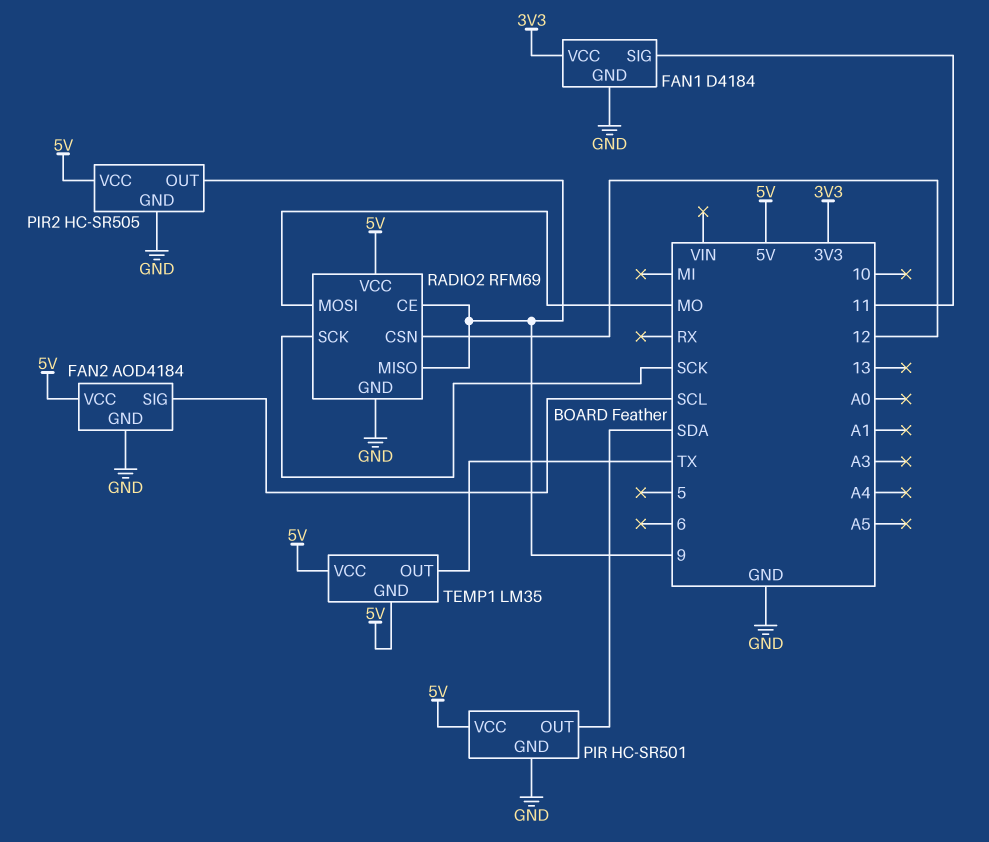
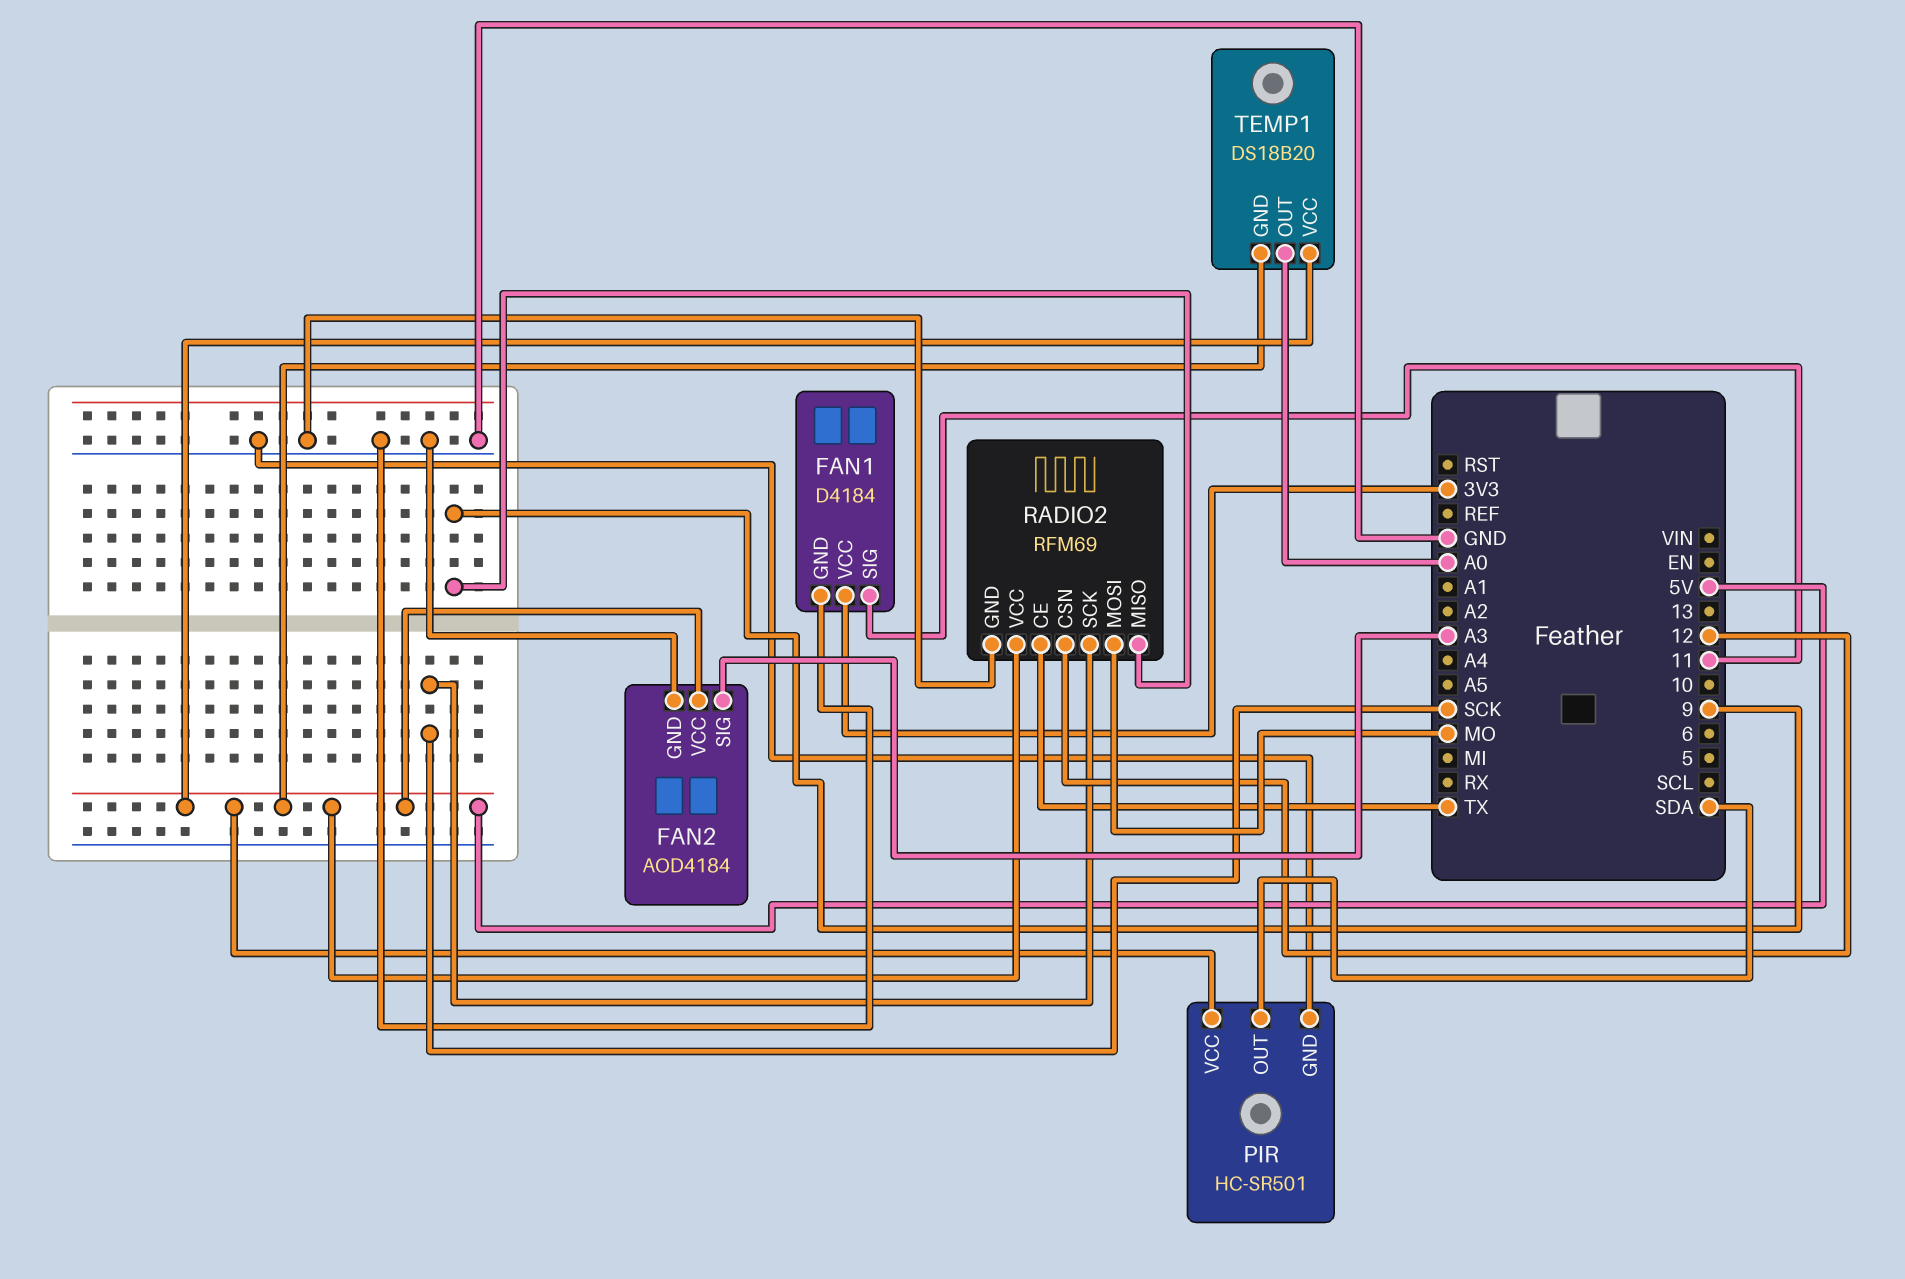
FAN2 pin SIG: SCL -> A3
PIR2: HC-SR505 -> none
PIR2 pin GND: GND -> none
PIR2 pin OUT: 9 -> none
PIR2 pin VCC: 5V -> none
RADIO2 pin CE: 9 -> TX
TEMP1: LM35 -> DS18B20
TEMP1 pin OUT: TX -> A0

